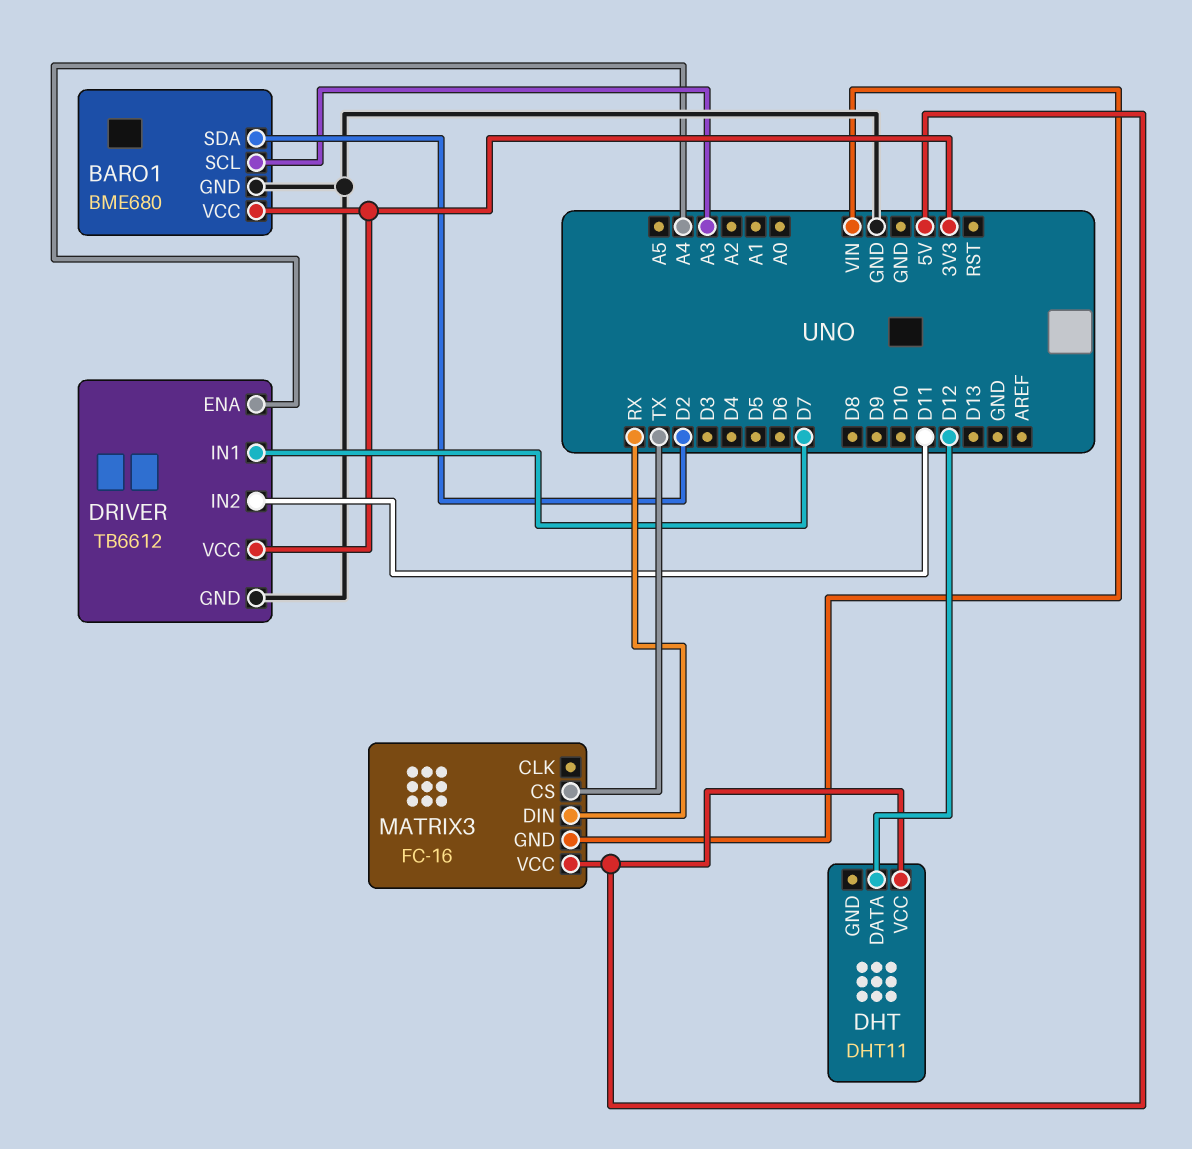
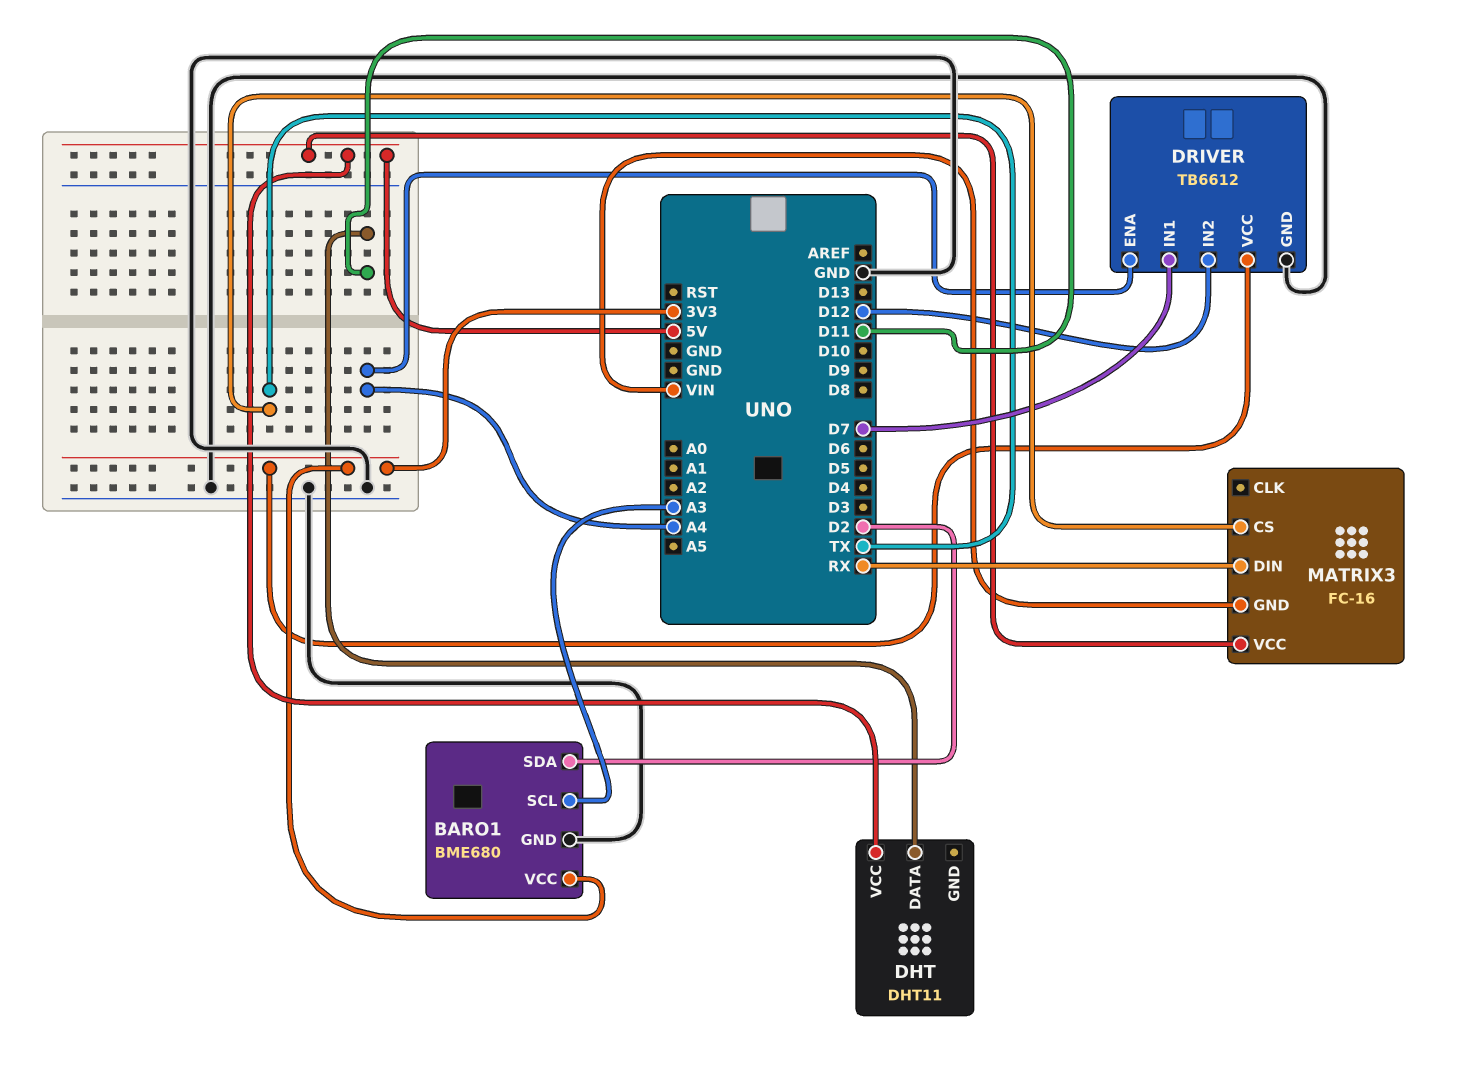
DHT pin DATA: D12 -> D11
DRIVER pin IN2: D11 -> D12

